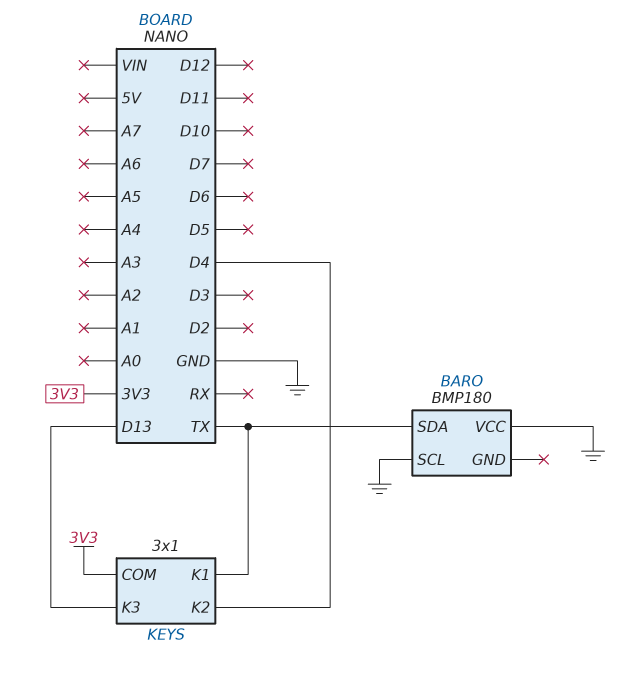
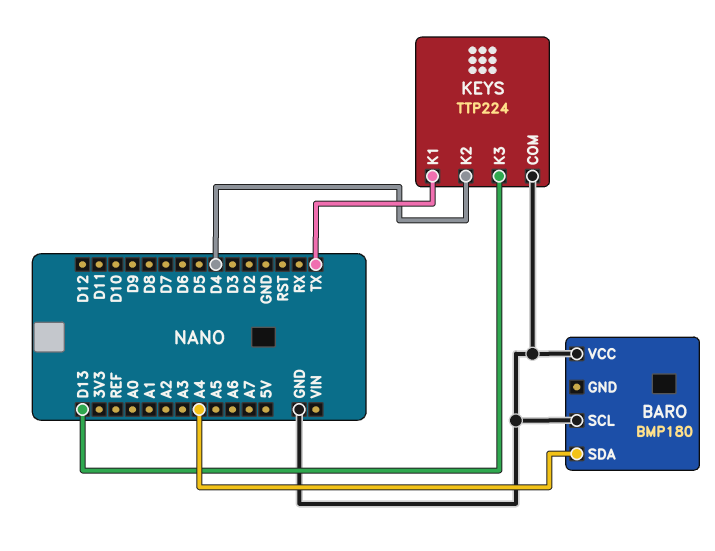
BARO pin SDA: TX -> A4
KEYS: 3x1 -> TTP224
KEYS pin COM: 3V3 -> GND

